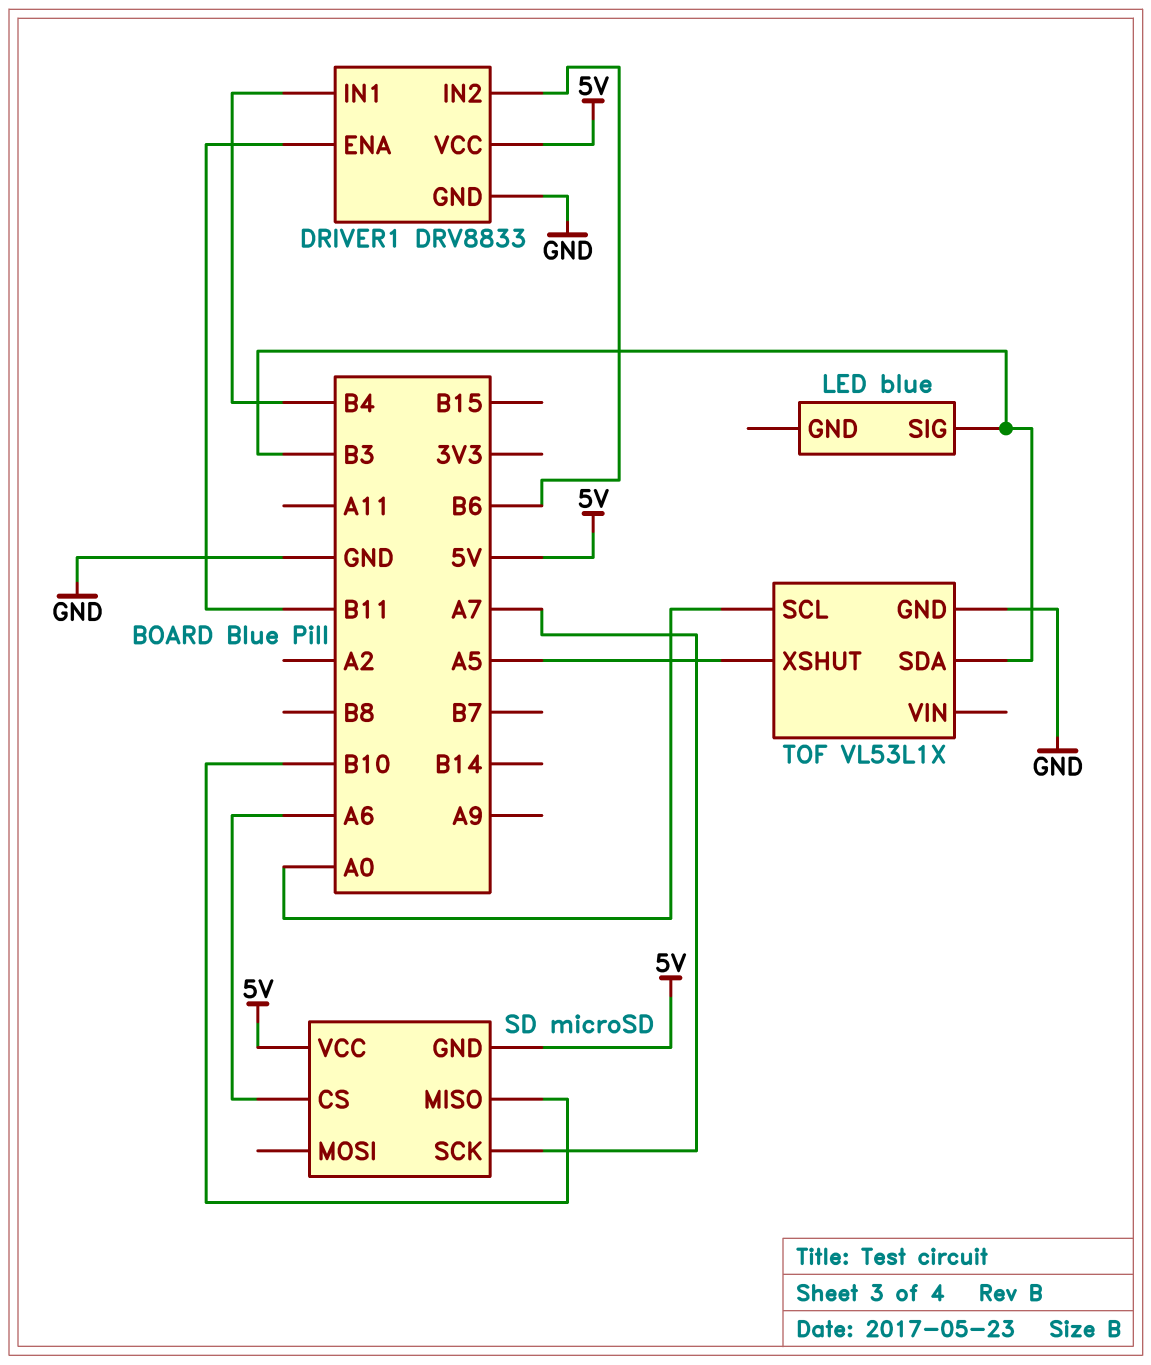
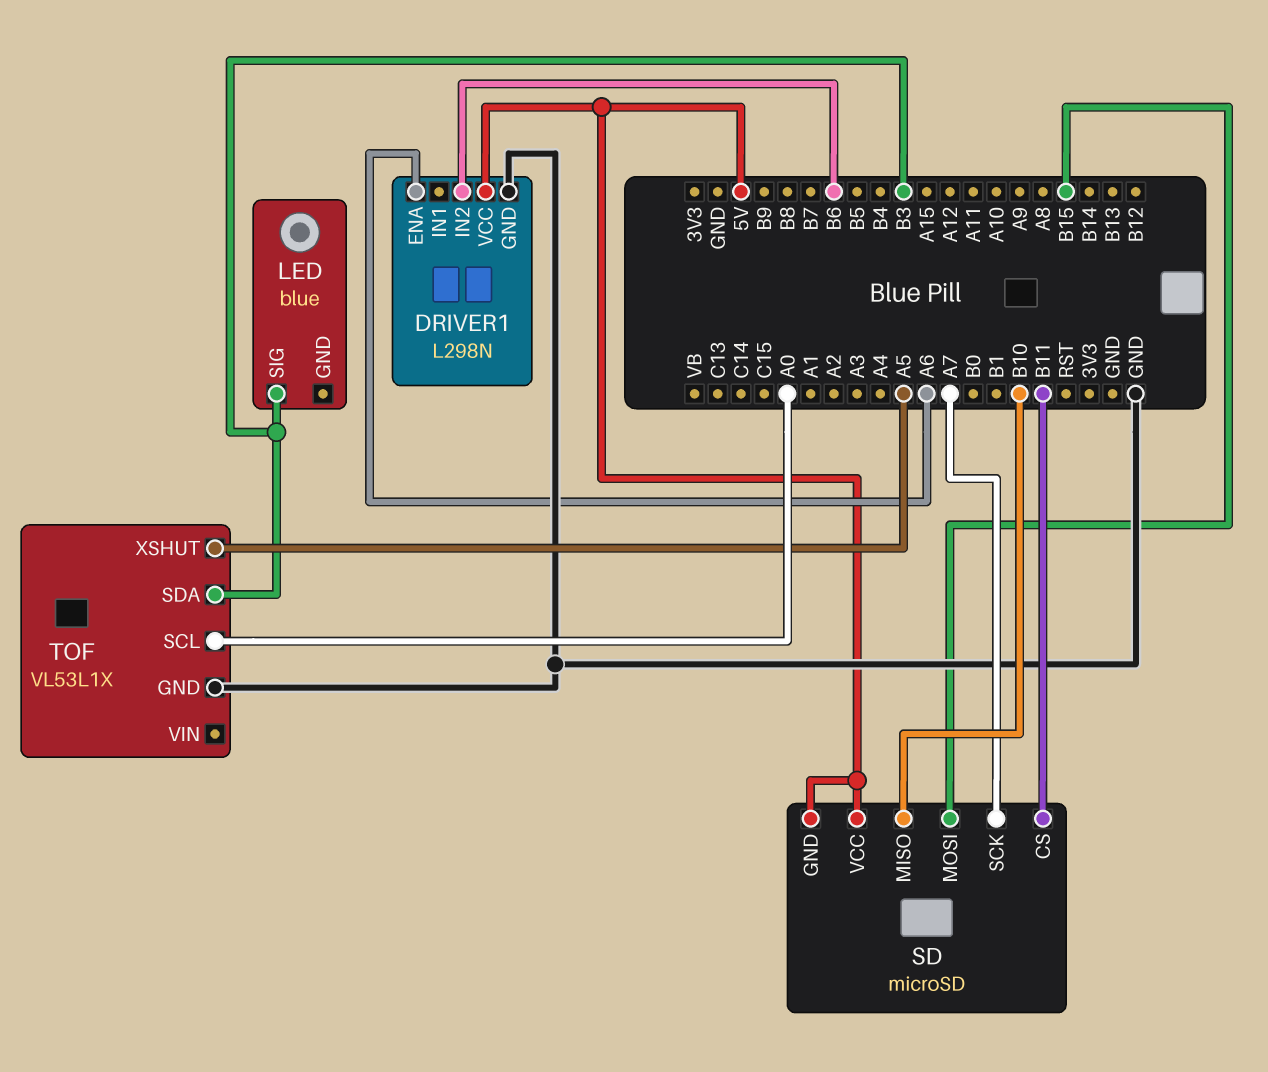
DRIVER1: DRV8833 -> L298N
DRIVER1 pin ENA: B11 -> A6
DRIVER1 pin IN1: B4 -> none
SD pin CS: A6 -> B11
SD pin MOSI: none -> B15

